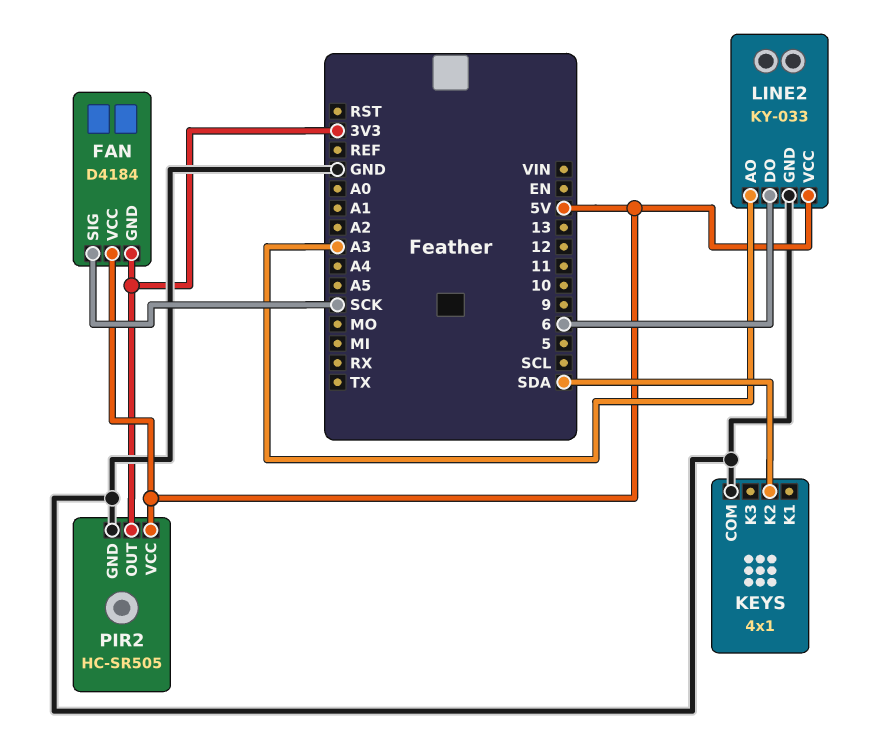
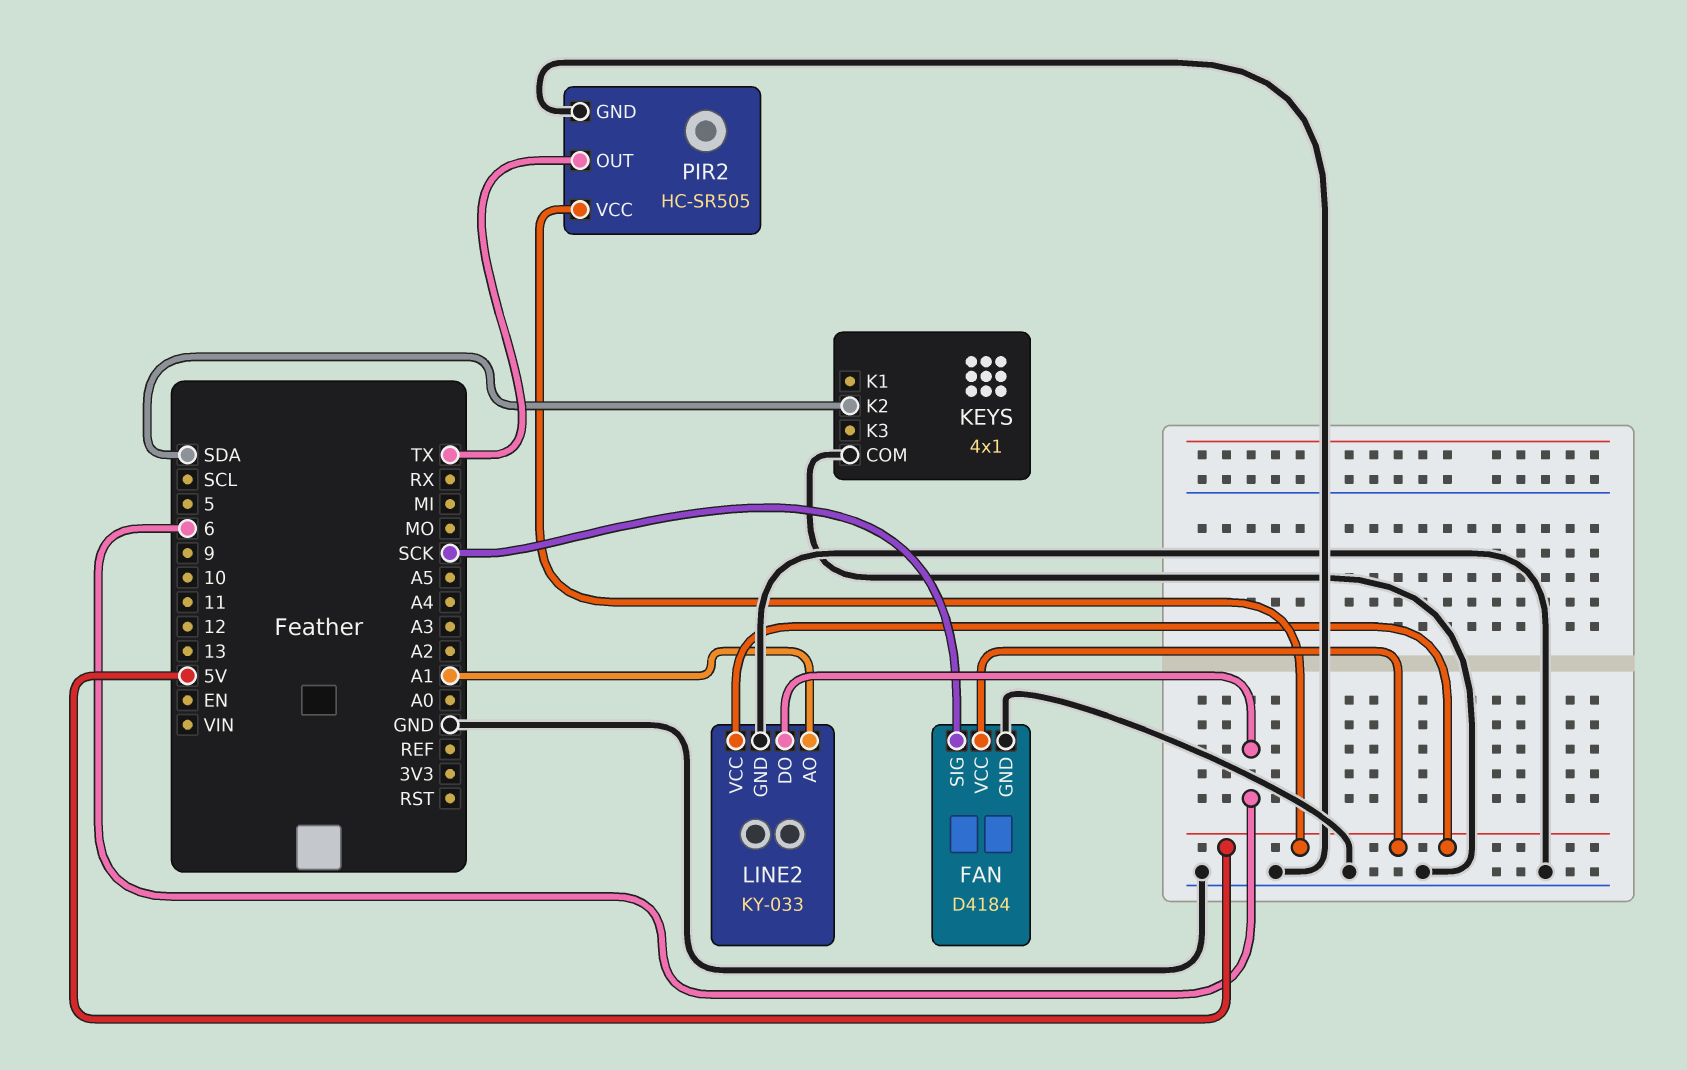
FAN pin GND: 3V3 -> GND
LINE2 pin AO: A3 -> A1
PIR2 pin OUT: 3V3 -> TX

